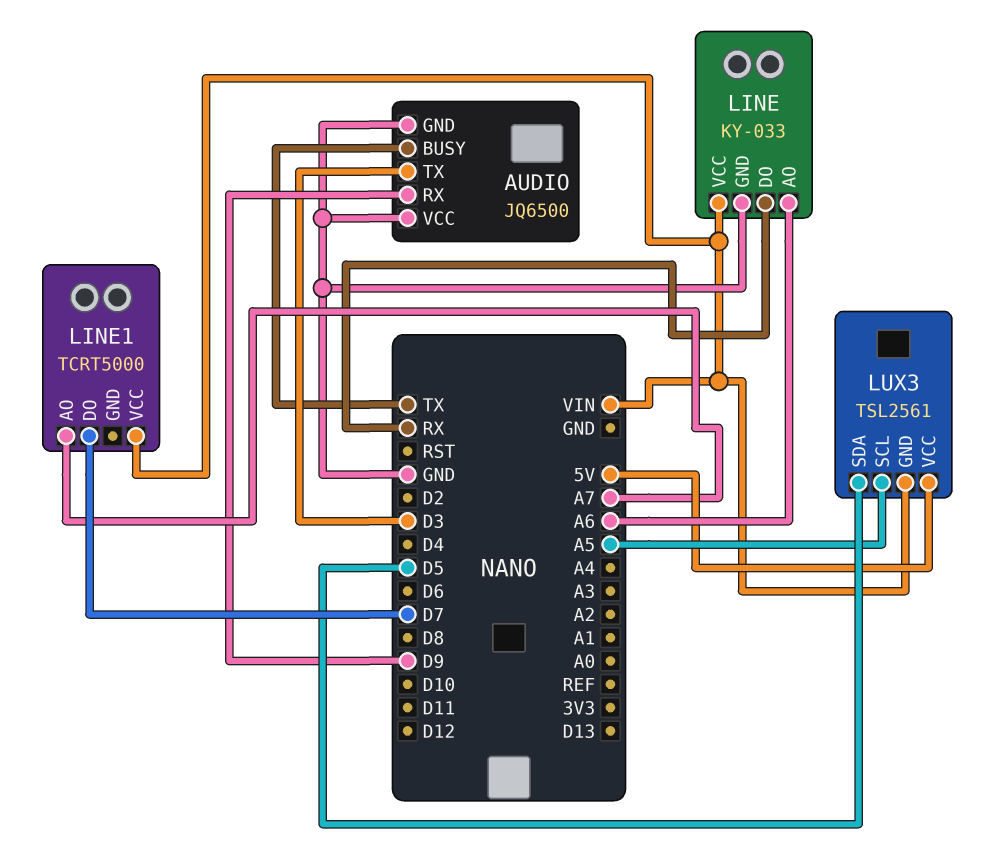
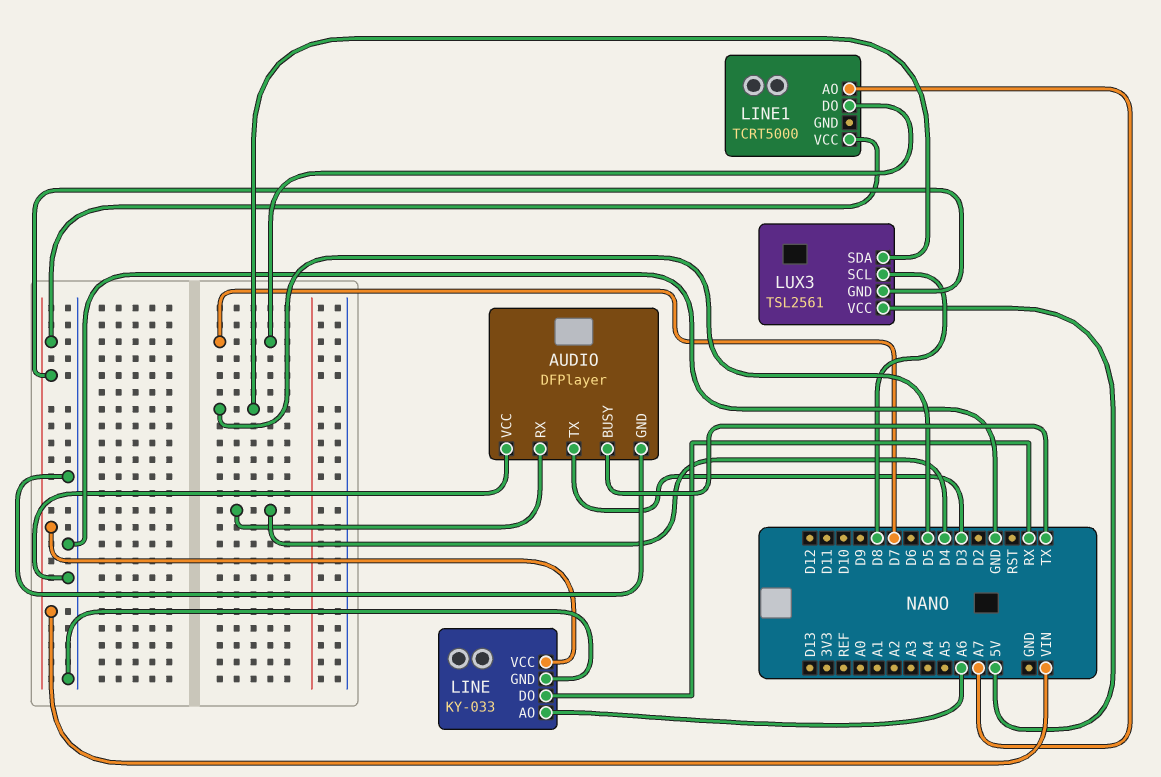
AUDIO: JQ6500 -> DFPlayer
AUDIO pin RX: D9 -> D4
LUX3 pin SCL: A5 -> D8

